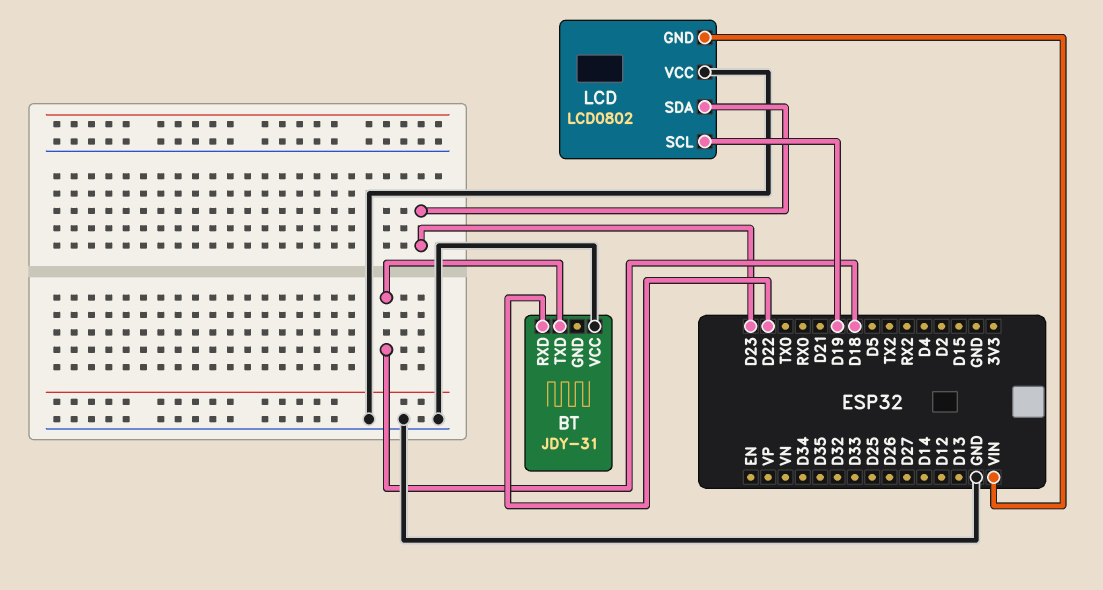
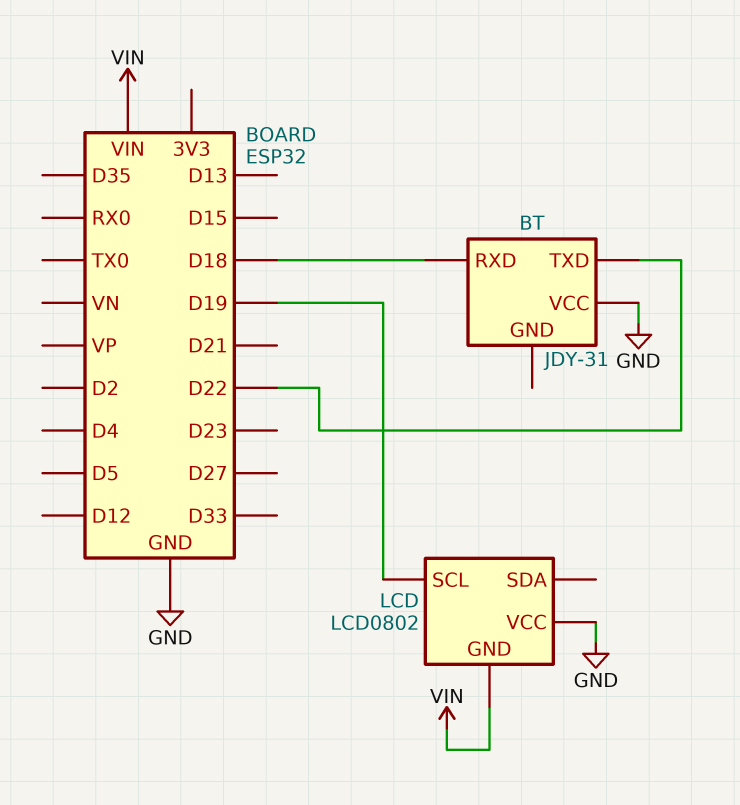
BT pin RXD: D22 -> D18
BT pin TXD: D18 -> D22
LCD pin SDA: D23 -> none

